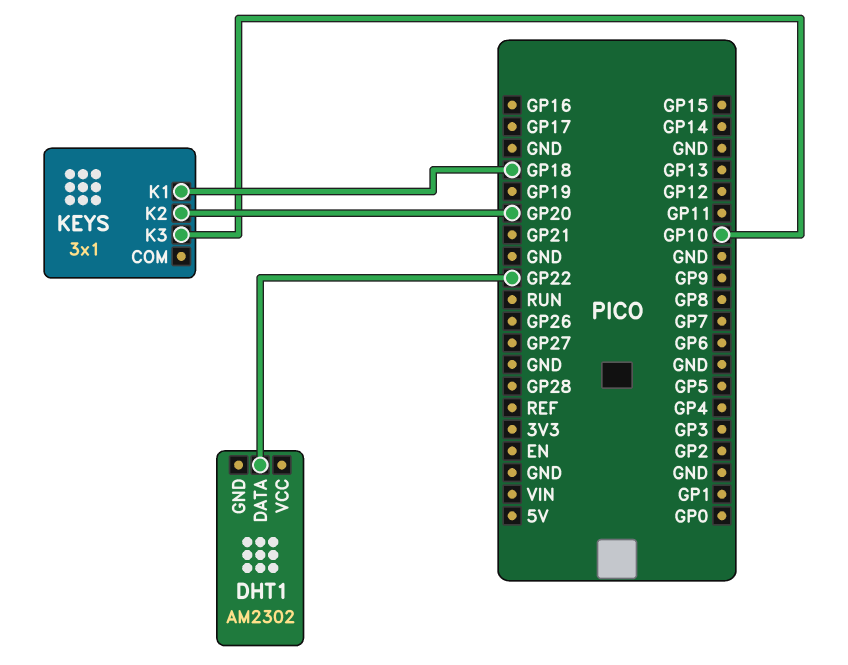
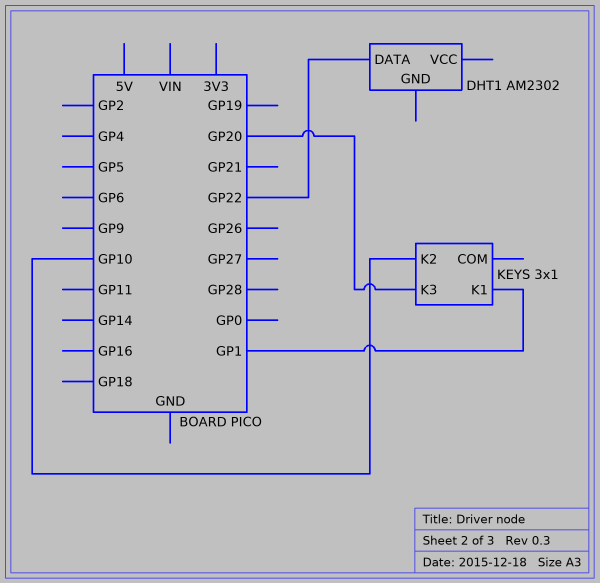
KEYS pin K1: GP18 -> GP1
KEYS pin K2: GP20 -> GP10
KEYS pin K3: GP10 -> GP20

